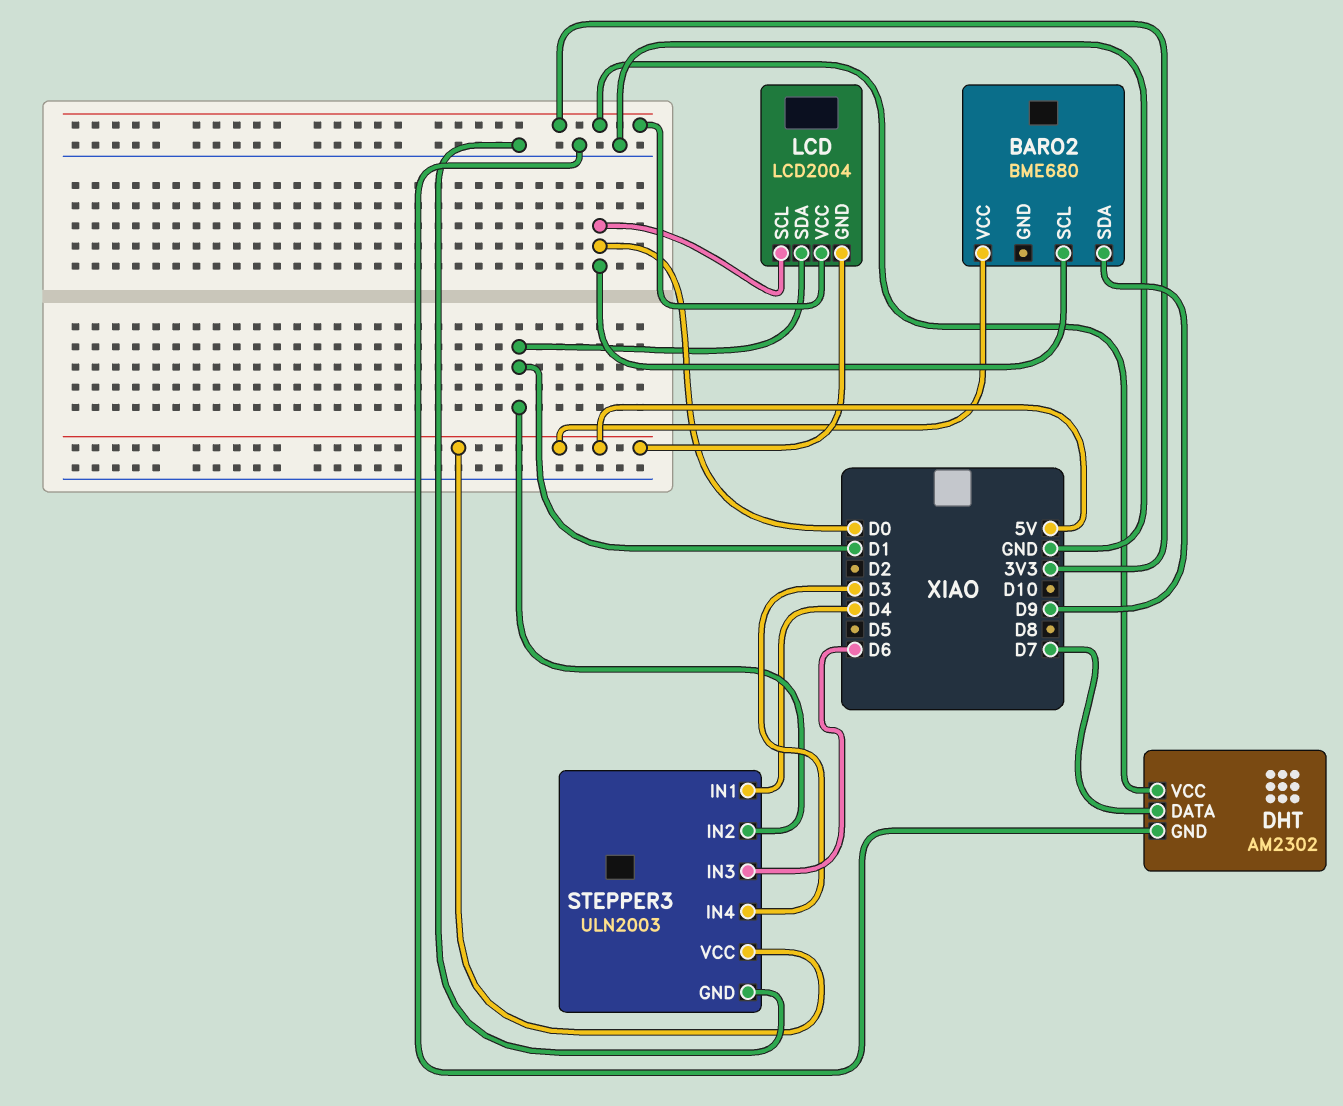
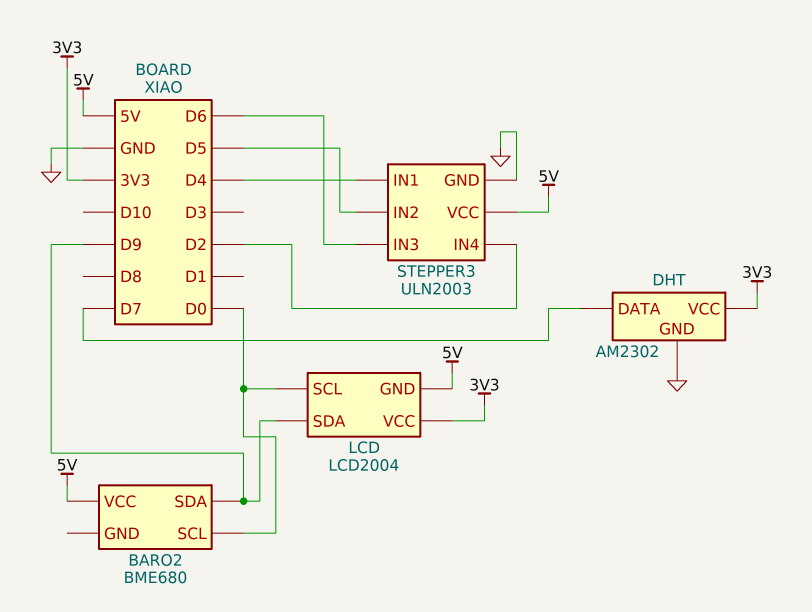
LCD pin SDA: D1 -> D9
STEPPER3 pin IN2: D1 -> D5
STEPPER3 pin IN4: D3 -> D2

